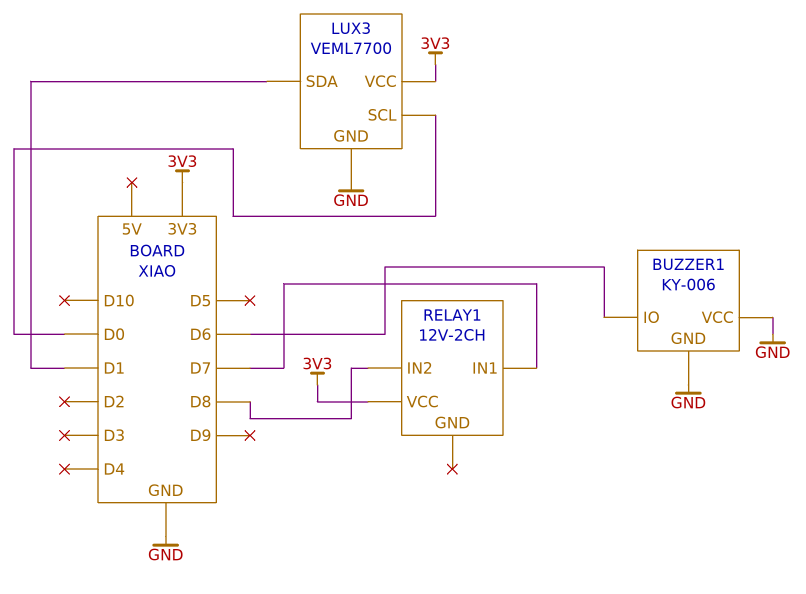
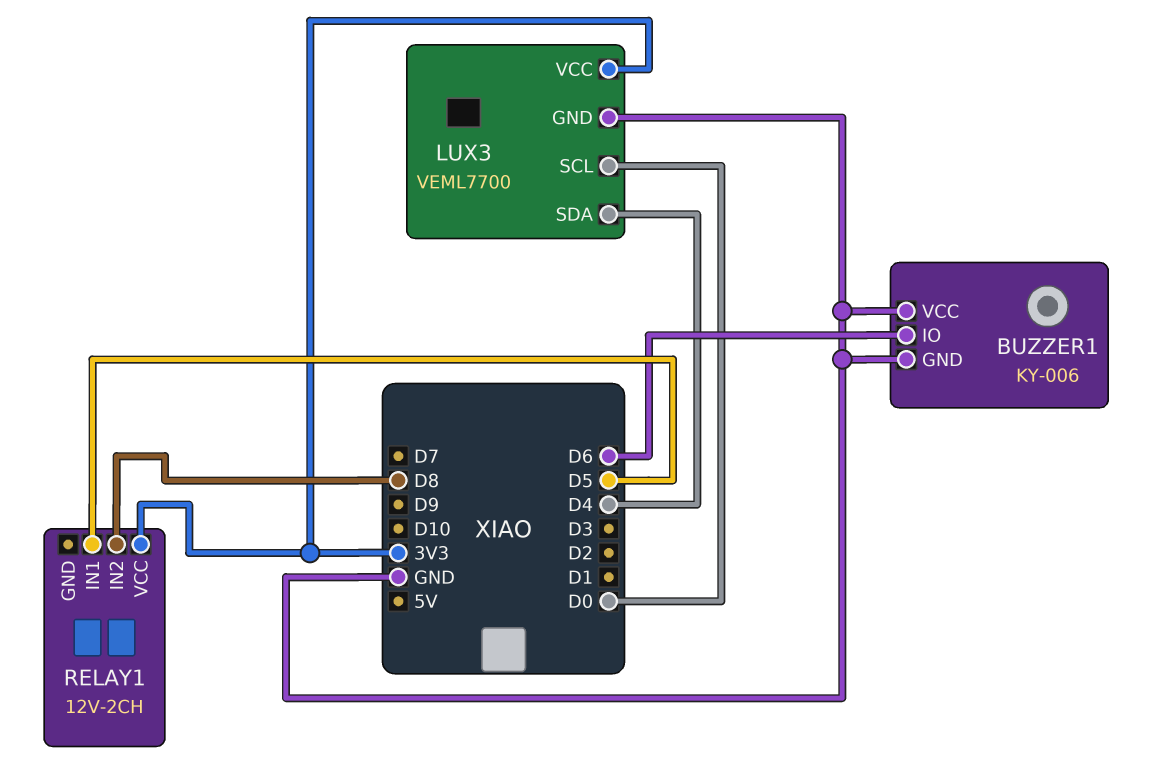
LUX3 pin SDA: D1 -> D4
RELAY1 pin IN1: D7 -> D5

